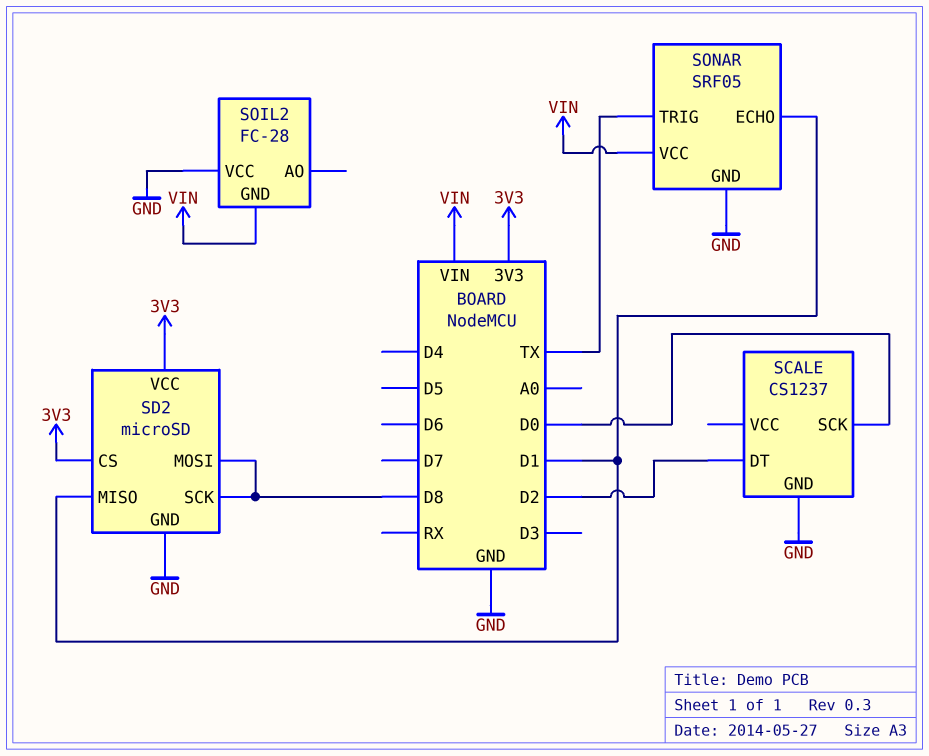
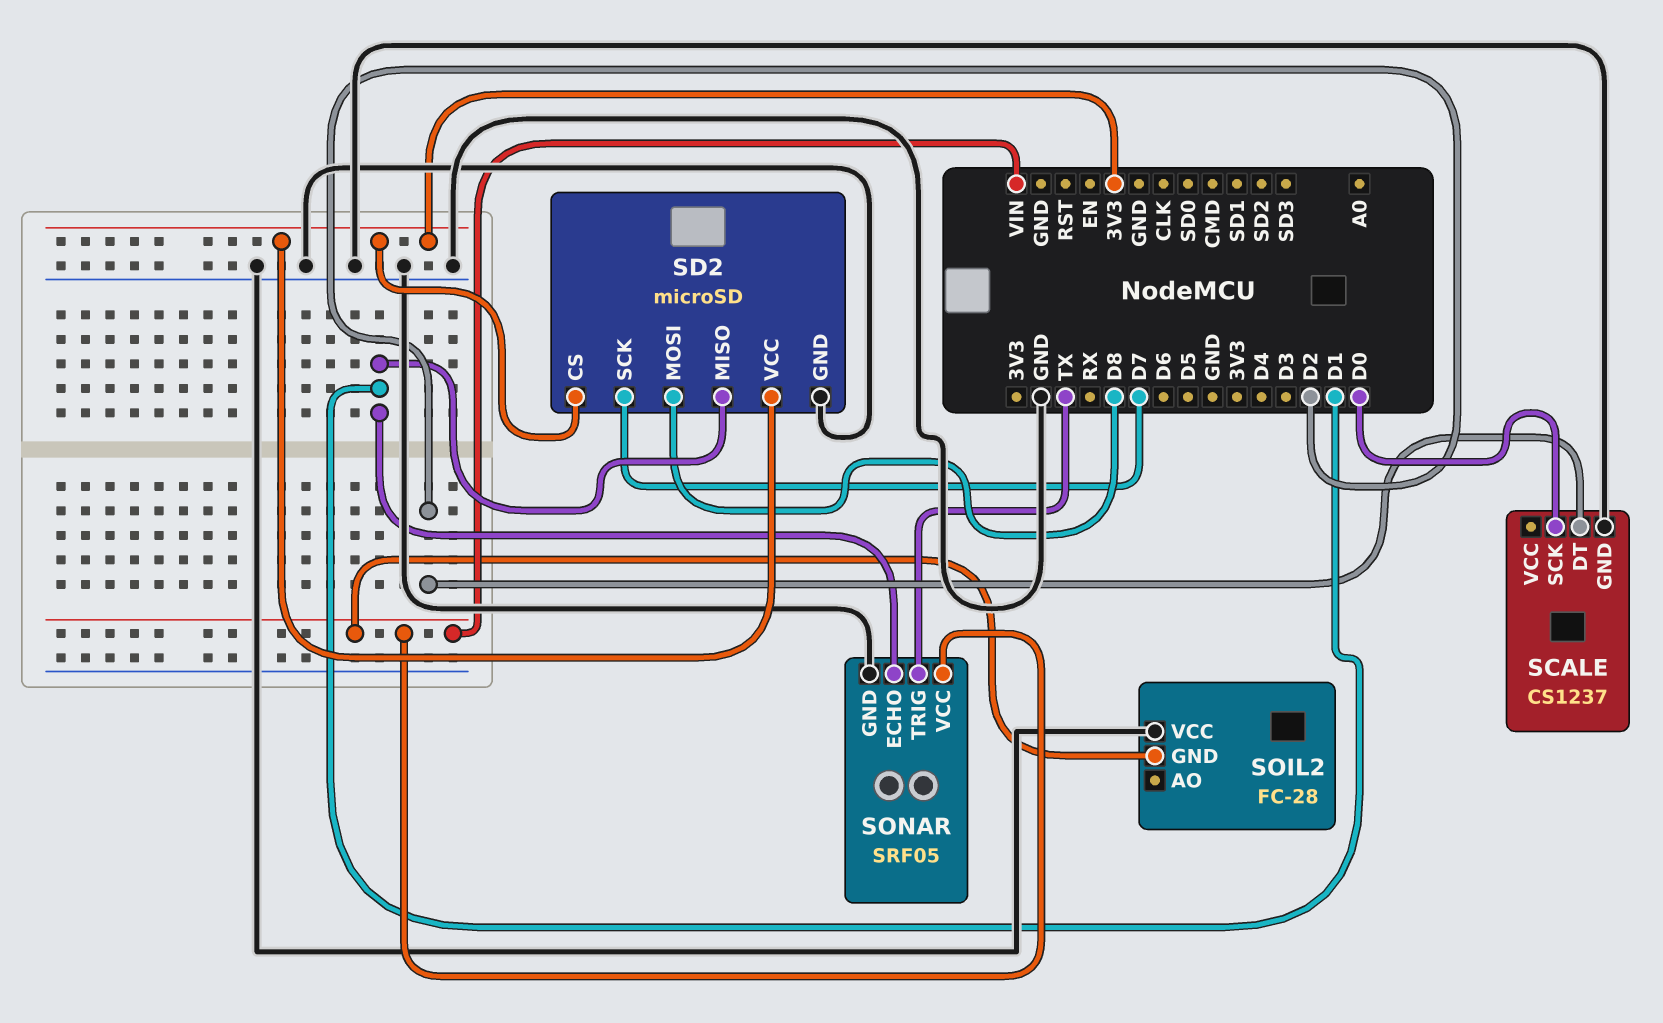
SD2 pin SCK: D8 -> D7

